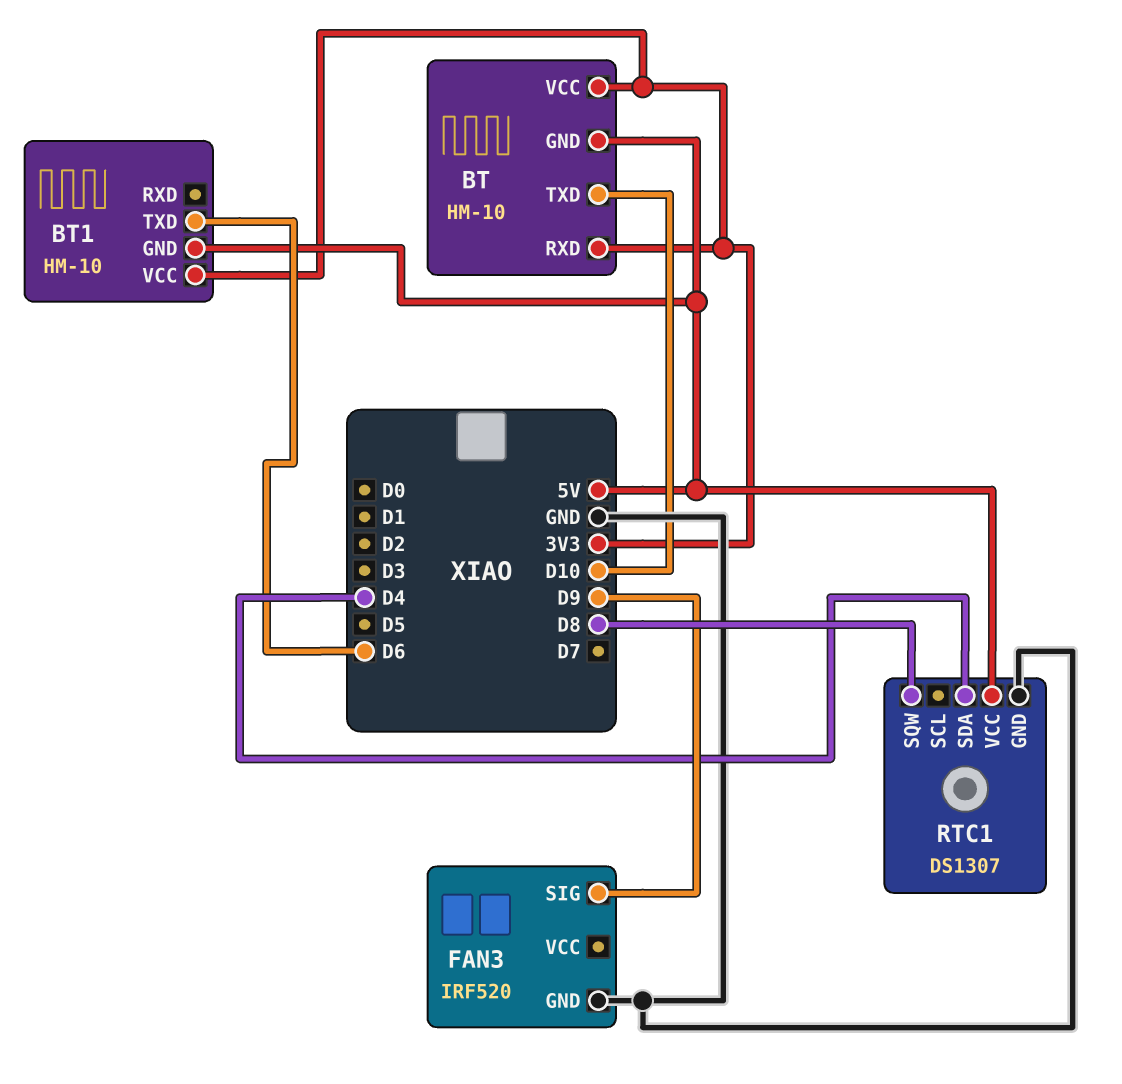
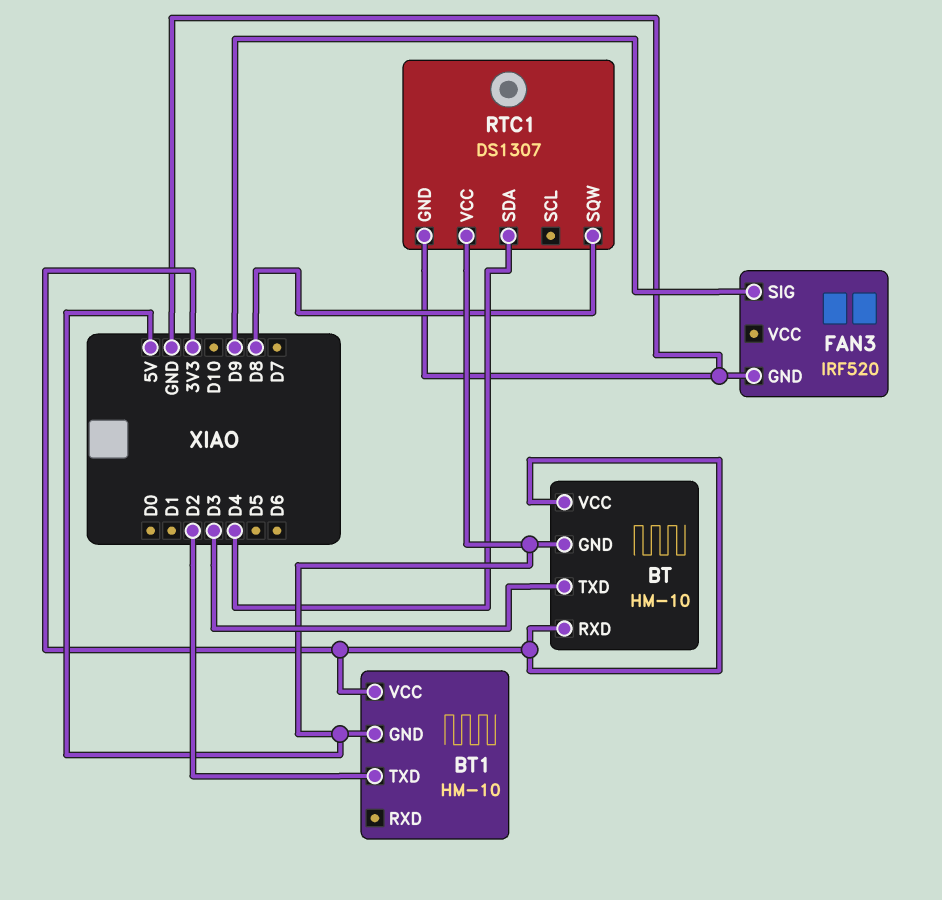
BT pin TXD: D10 -> D3
BT1 pin TXD: D6 -> D2

